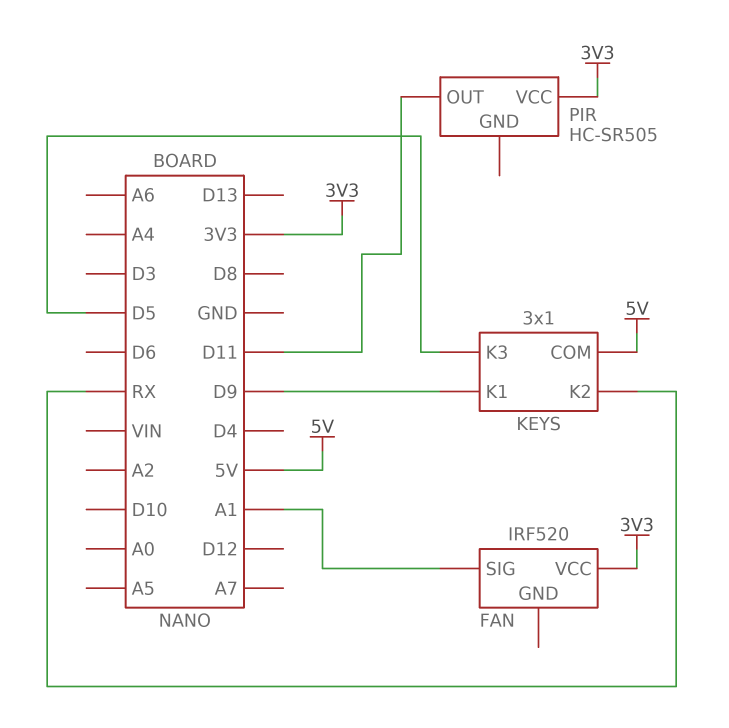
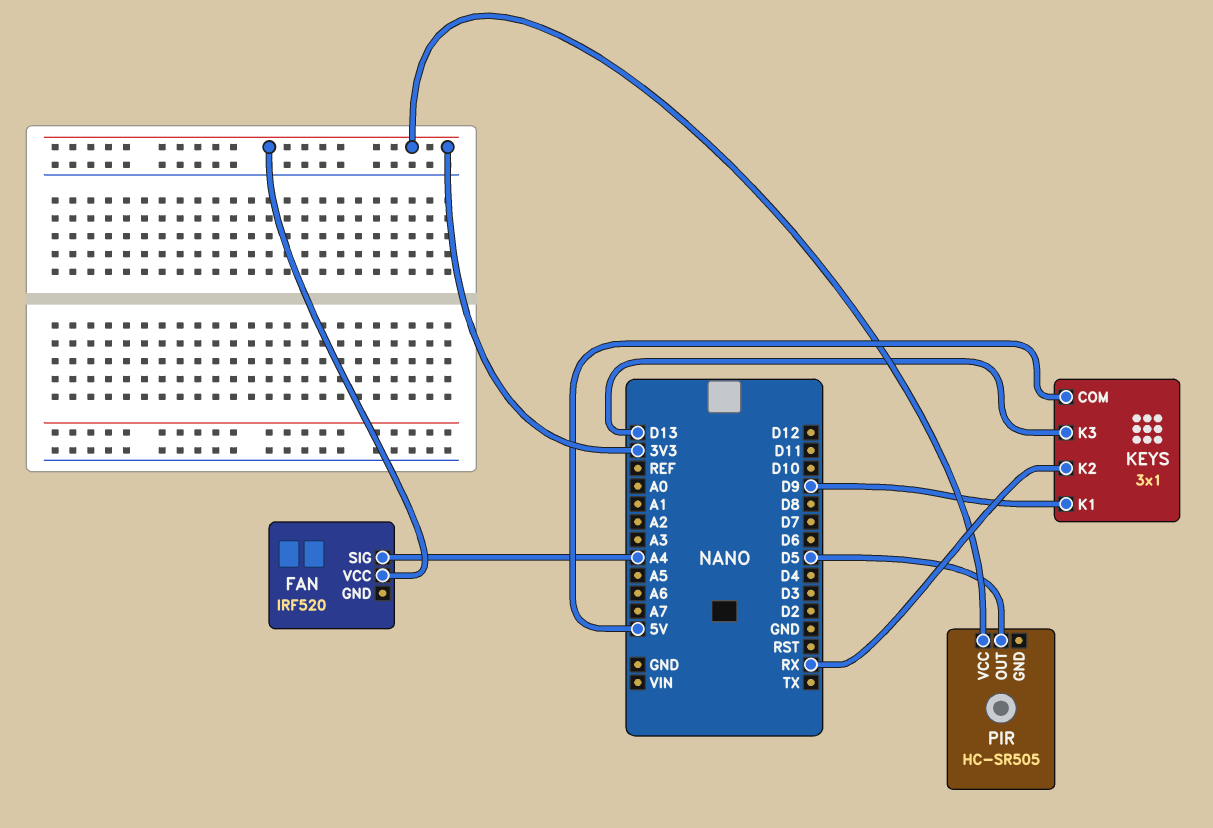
FAN pin SIG: A1 -> A4
KEYS pin K3: D5 -> D13
PIR pin OUT: D11 -> D5

